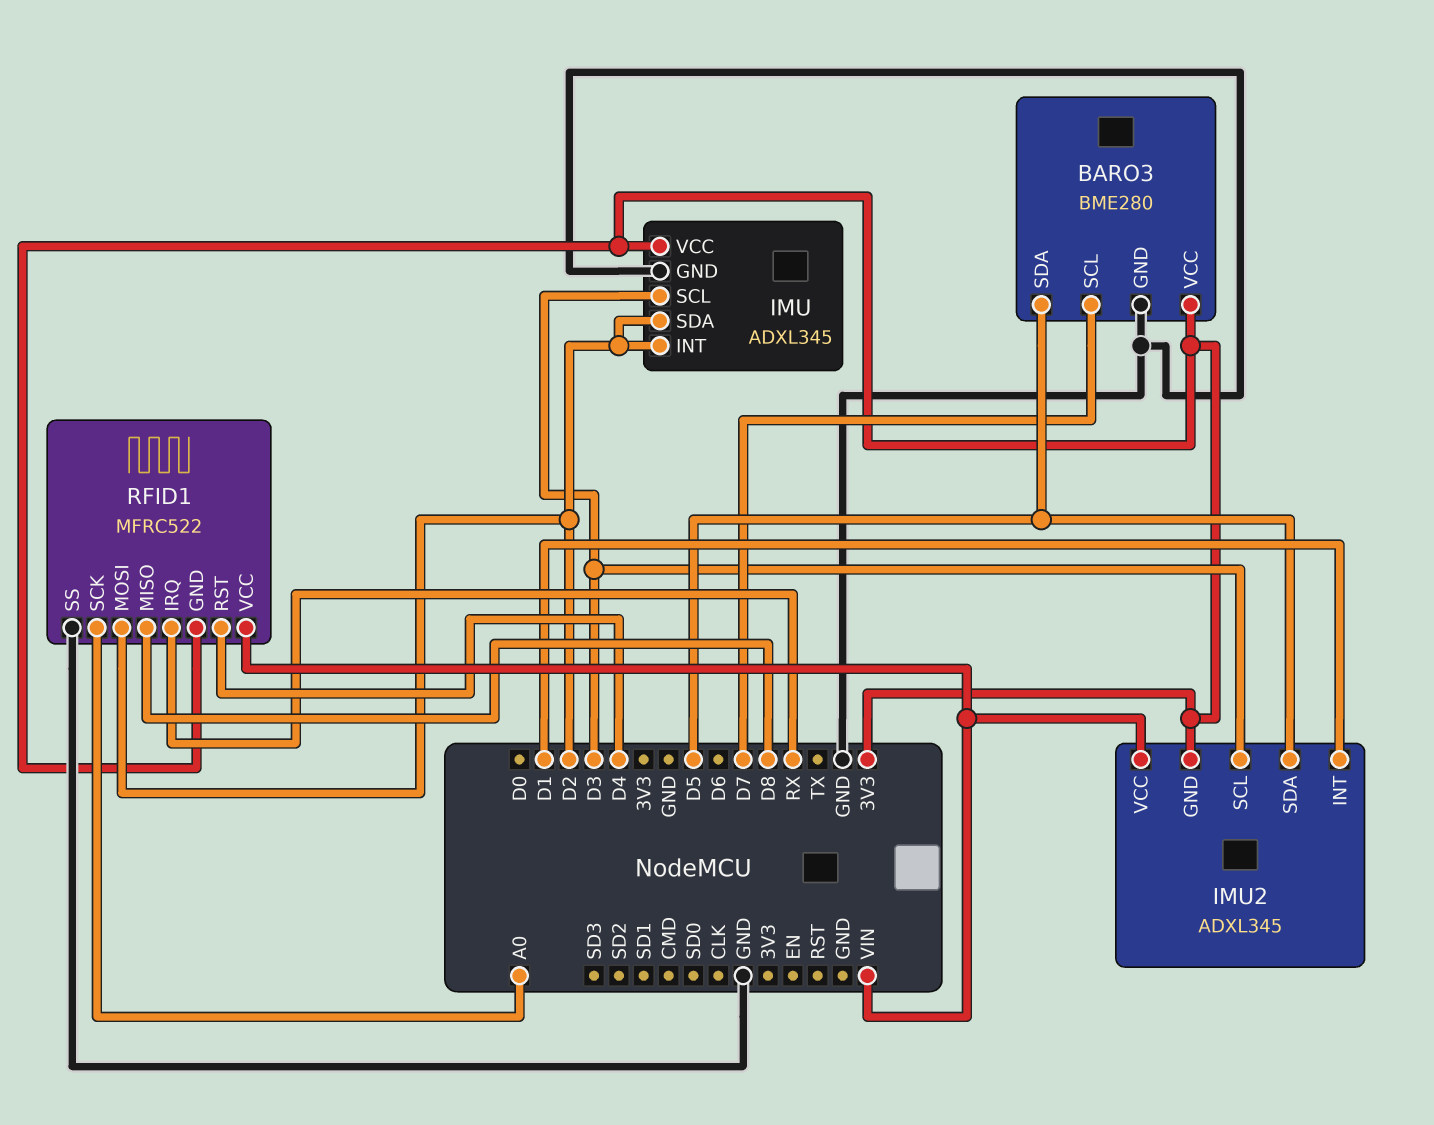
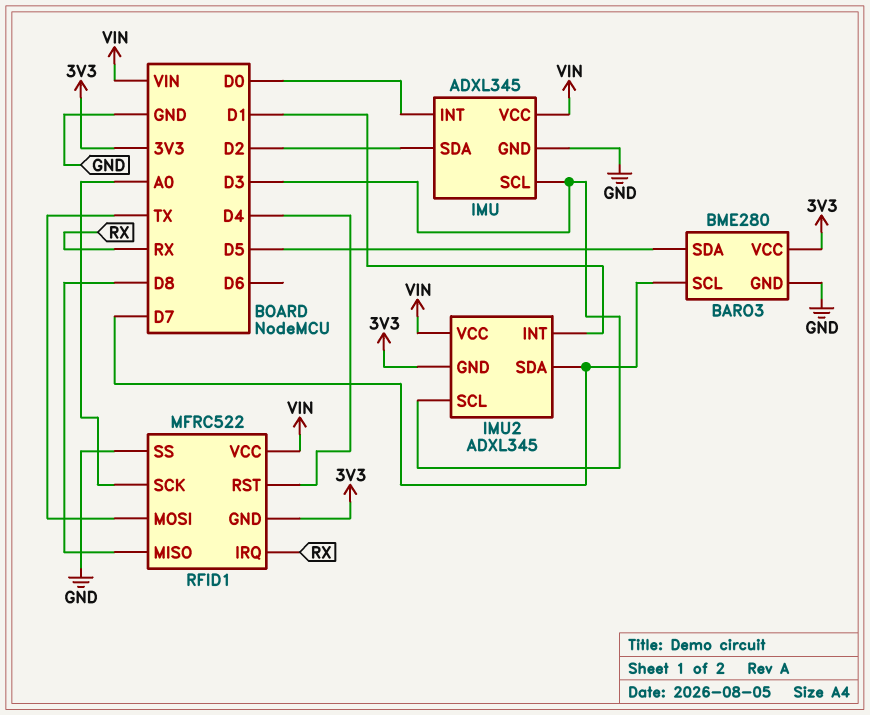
IMU pin INT: D2 -> D0
IMU pin VCC: 3V3 -> VIN
IMU2 pin SDA: D5 -> D7
RFID1 pin MOSI: D2 -> TX

